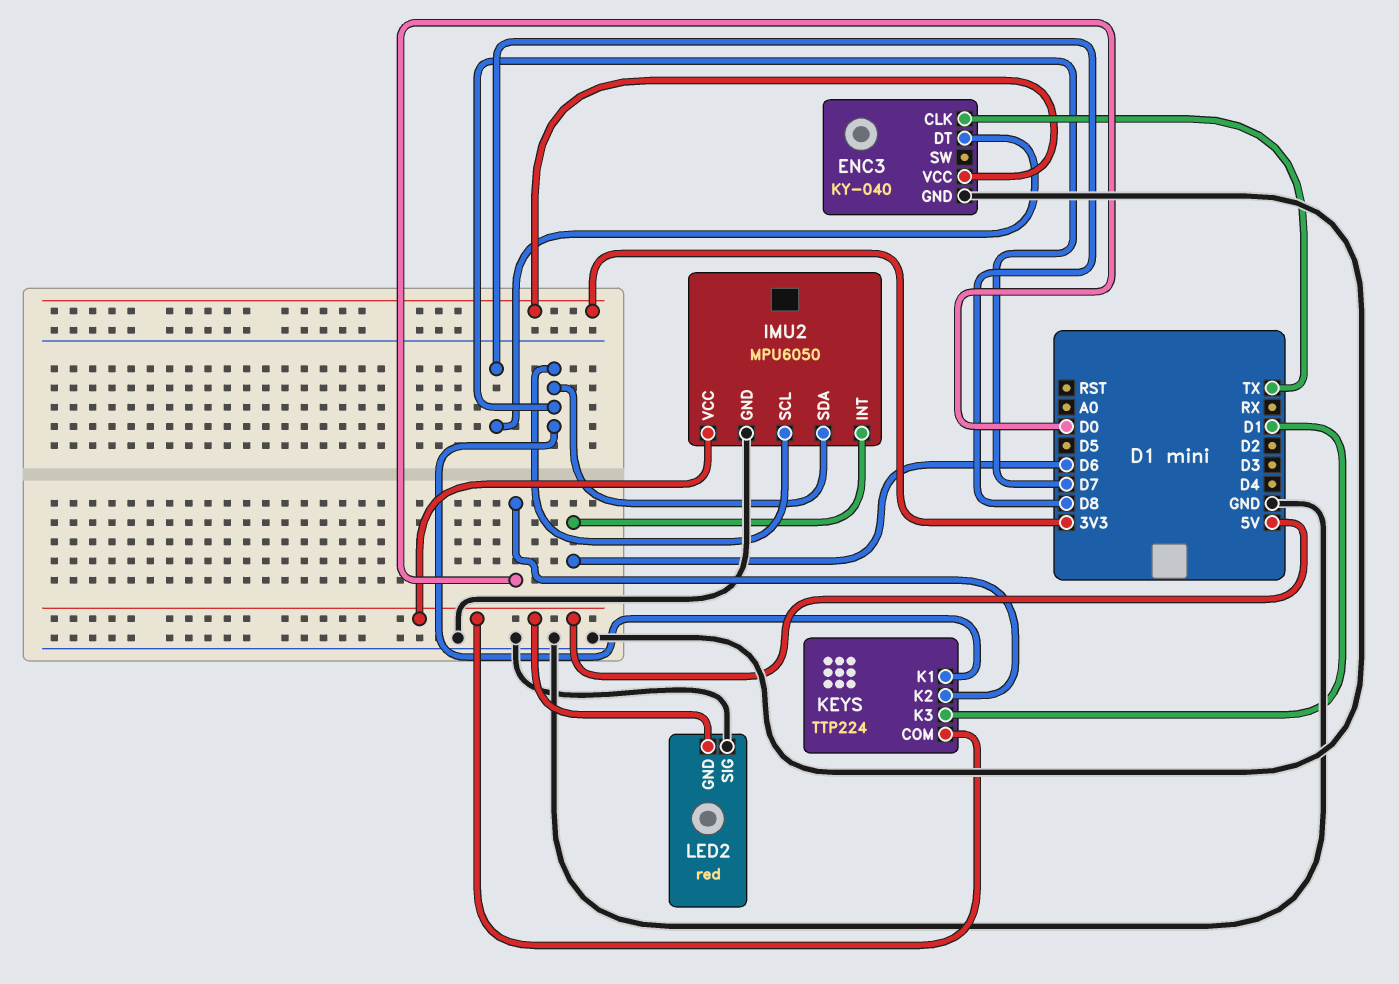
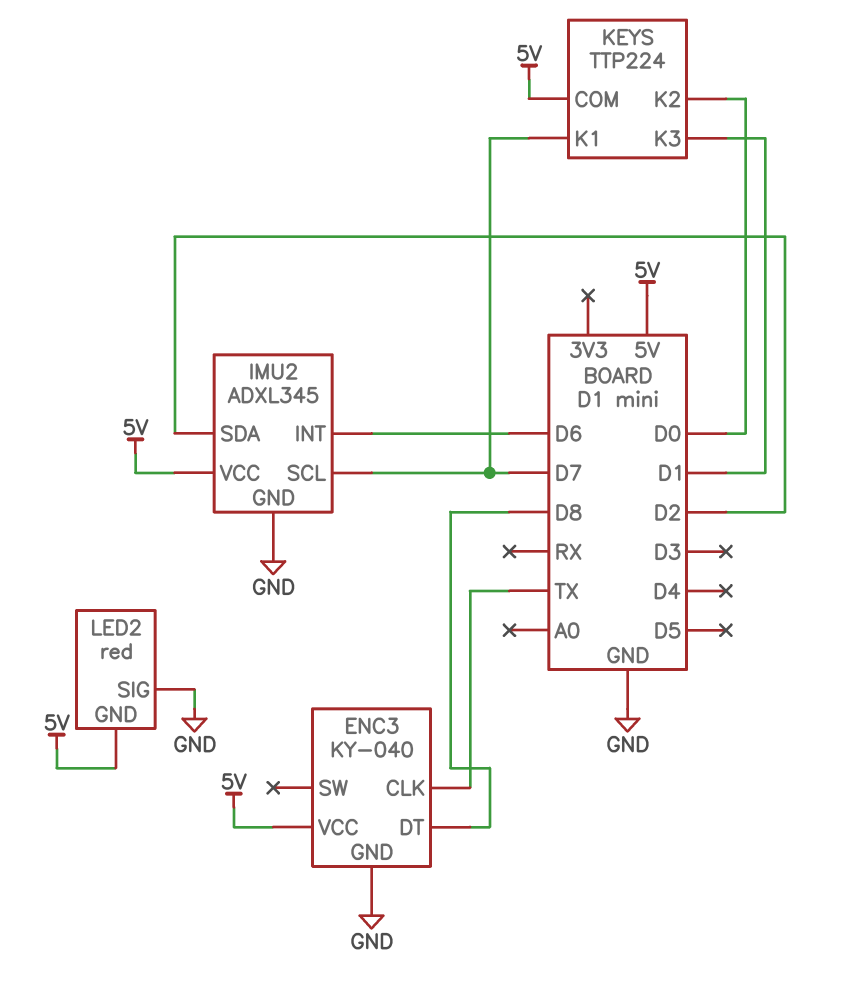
ENC3 pin VCC: 3V3 -> 5V
IMU2: MPU6050 -> ADXL345
IMU2 pin SDA: D7 -> D2

